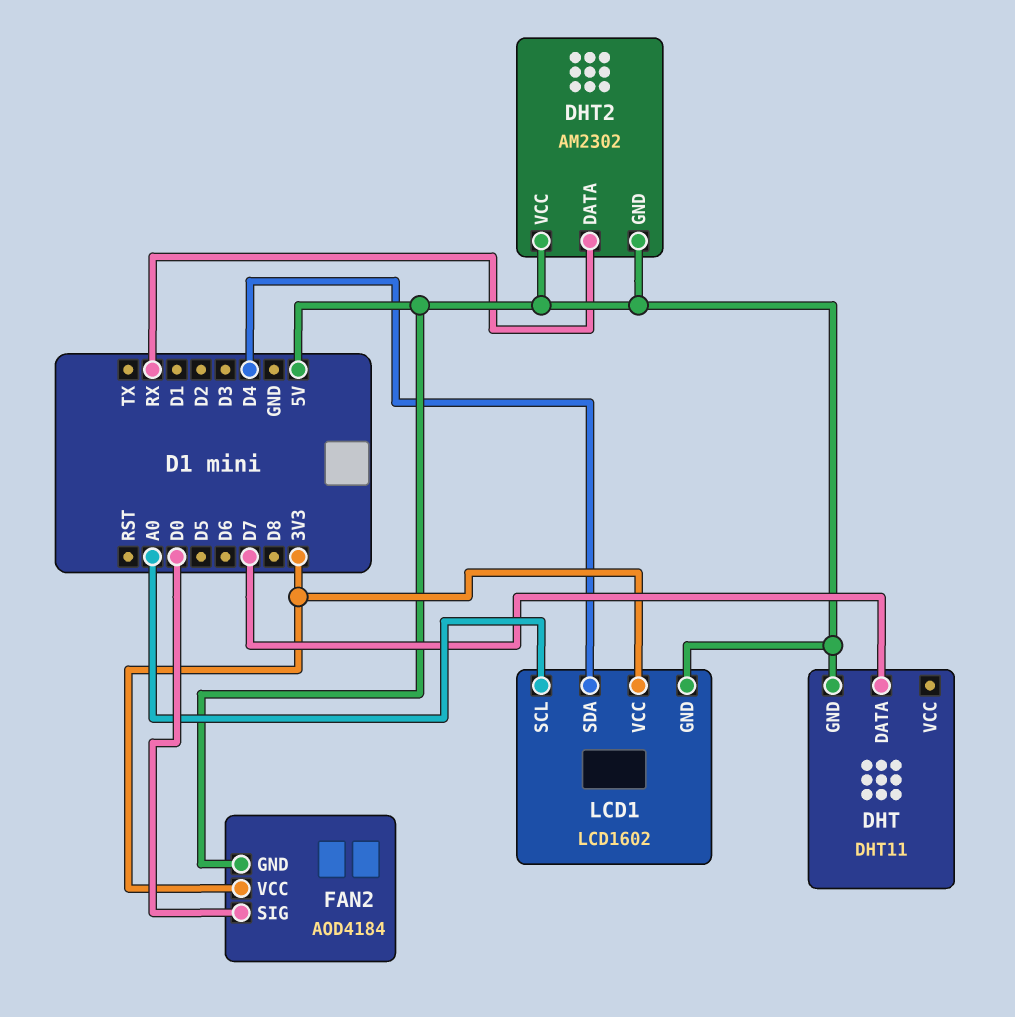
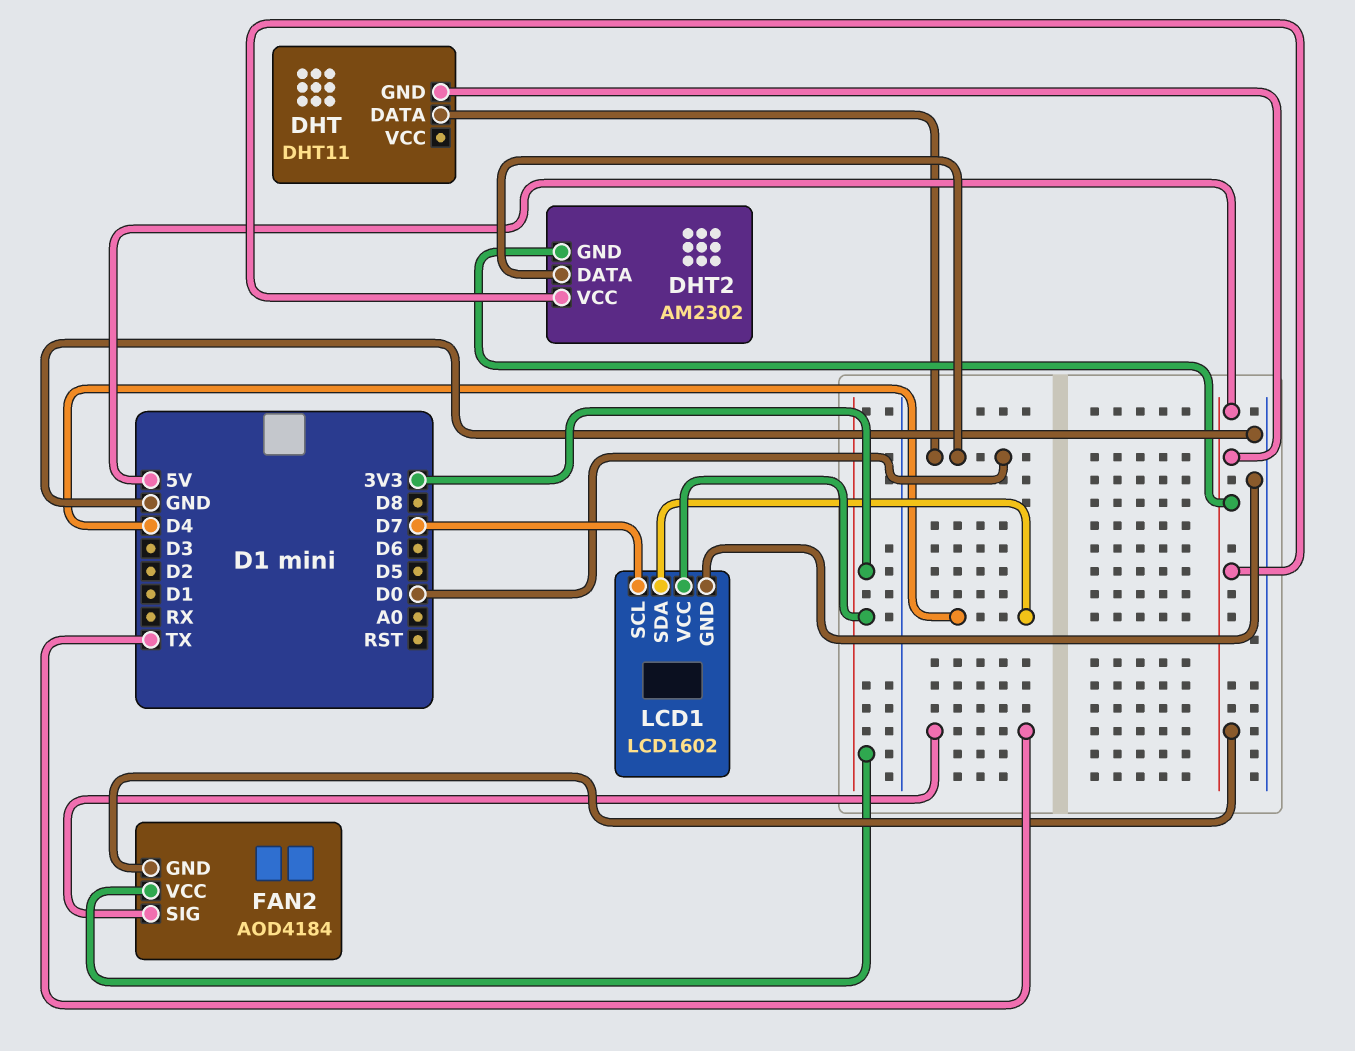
DHT pin DATA: D7 -> D0
DHT2 pin DATA: RX -> D0
FAN2 pin SIG: D0 -> TX
LCD1 pin GND: 5V -> GND
LCD1 pin SCL: A0 -> D7

